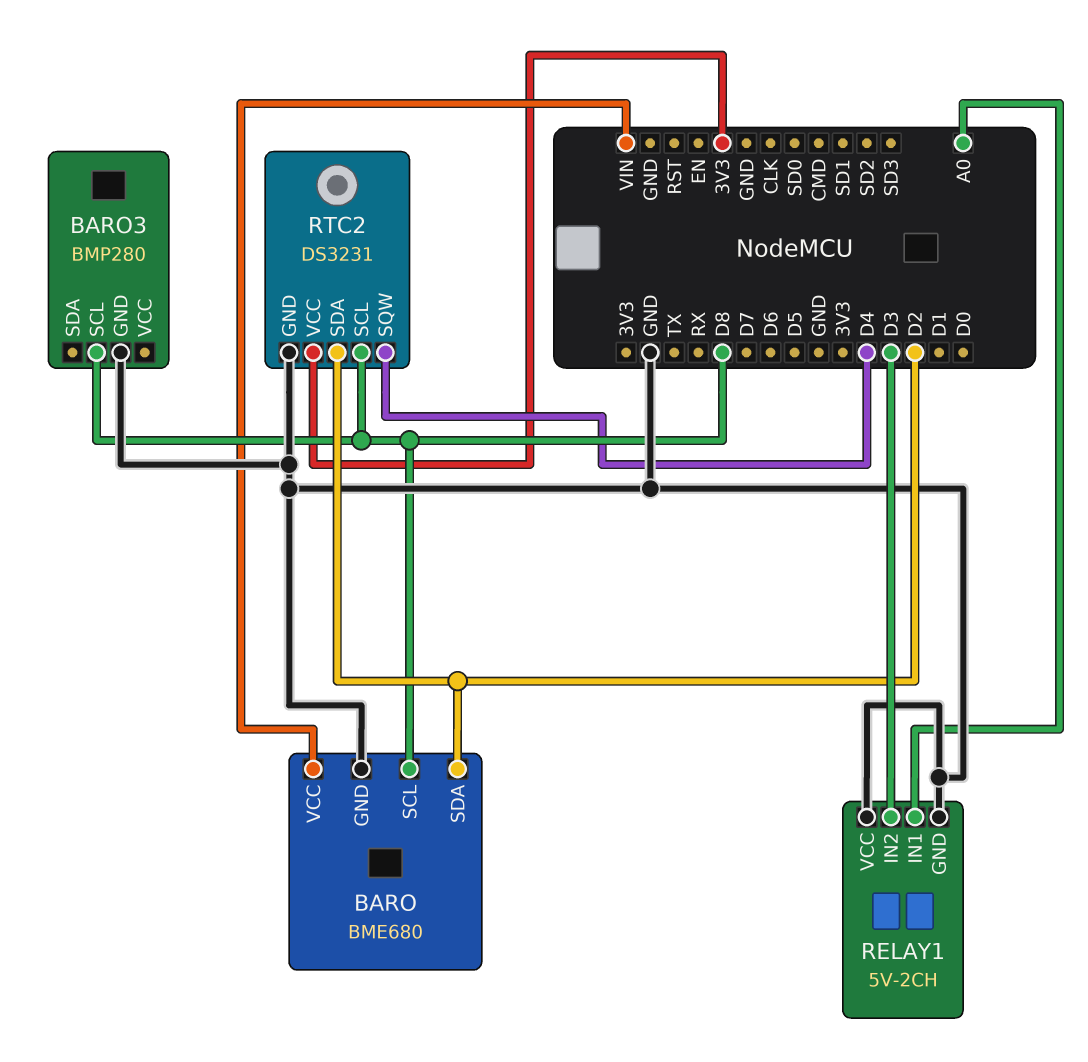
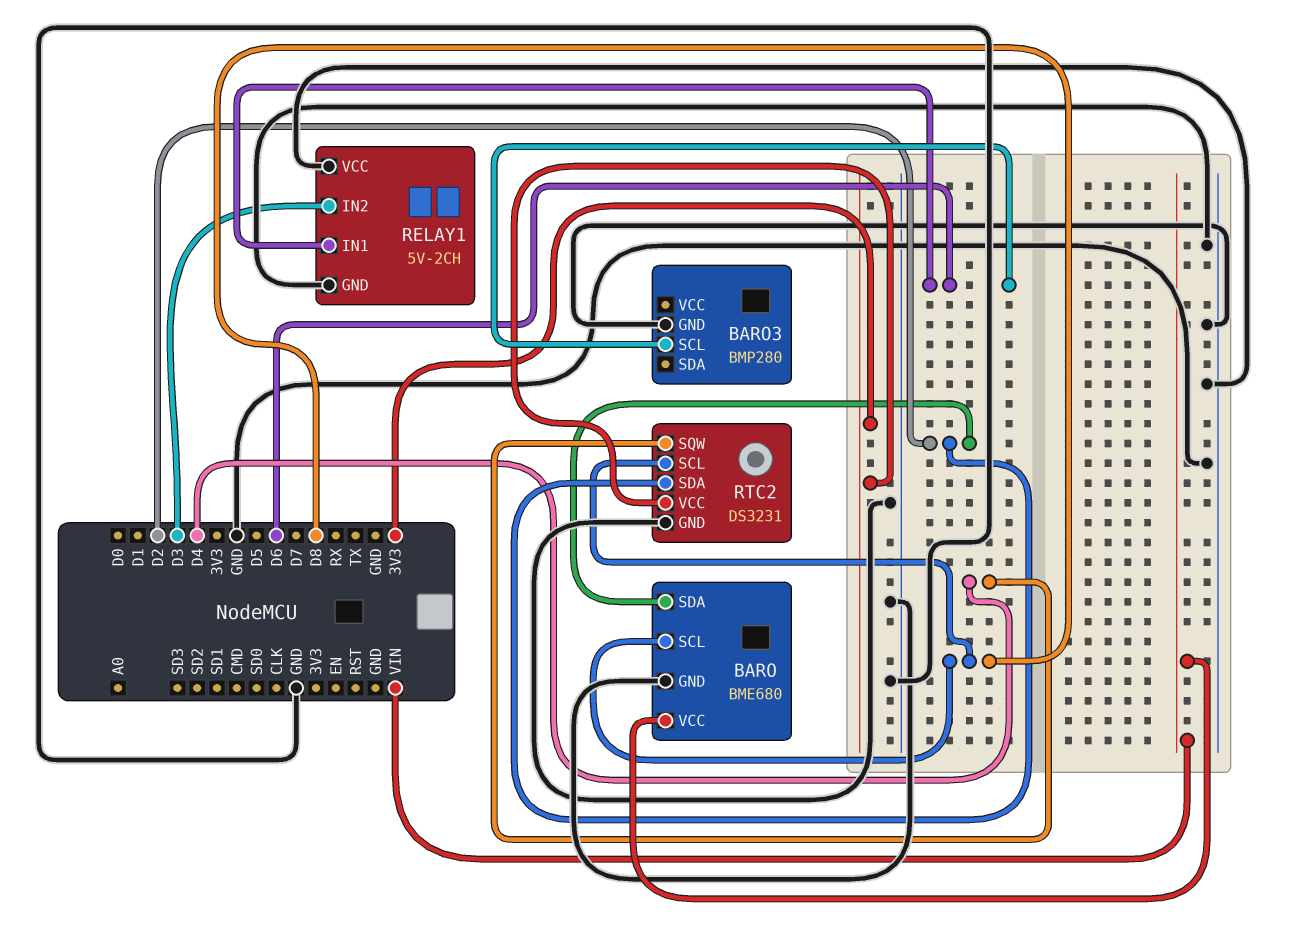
BARO3 pin SCL: D8 -> D6
RELAY1 pin IN1: A0 -> D6

